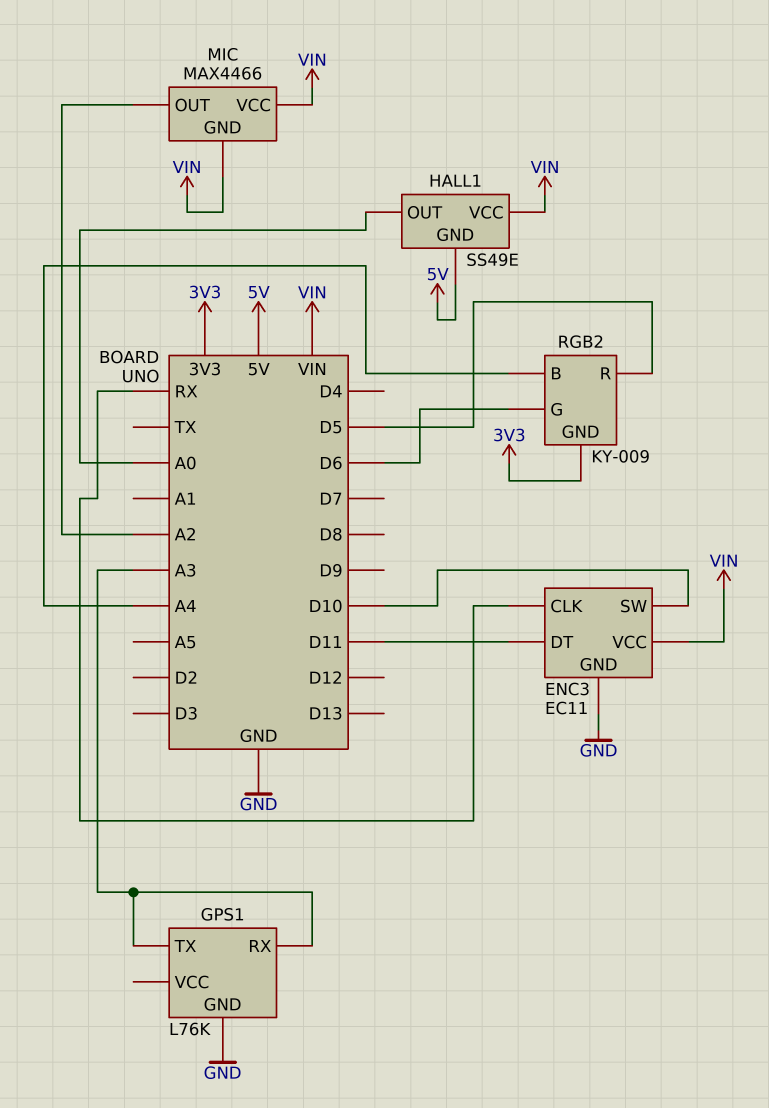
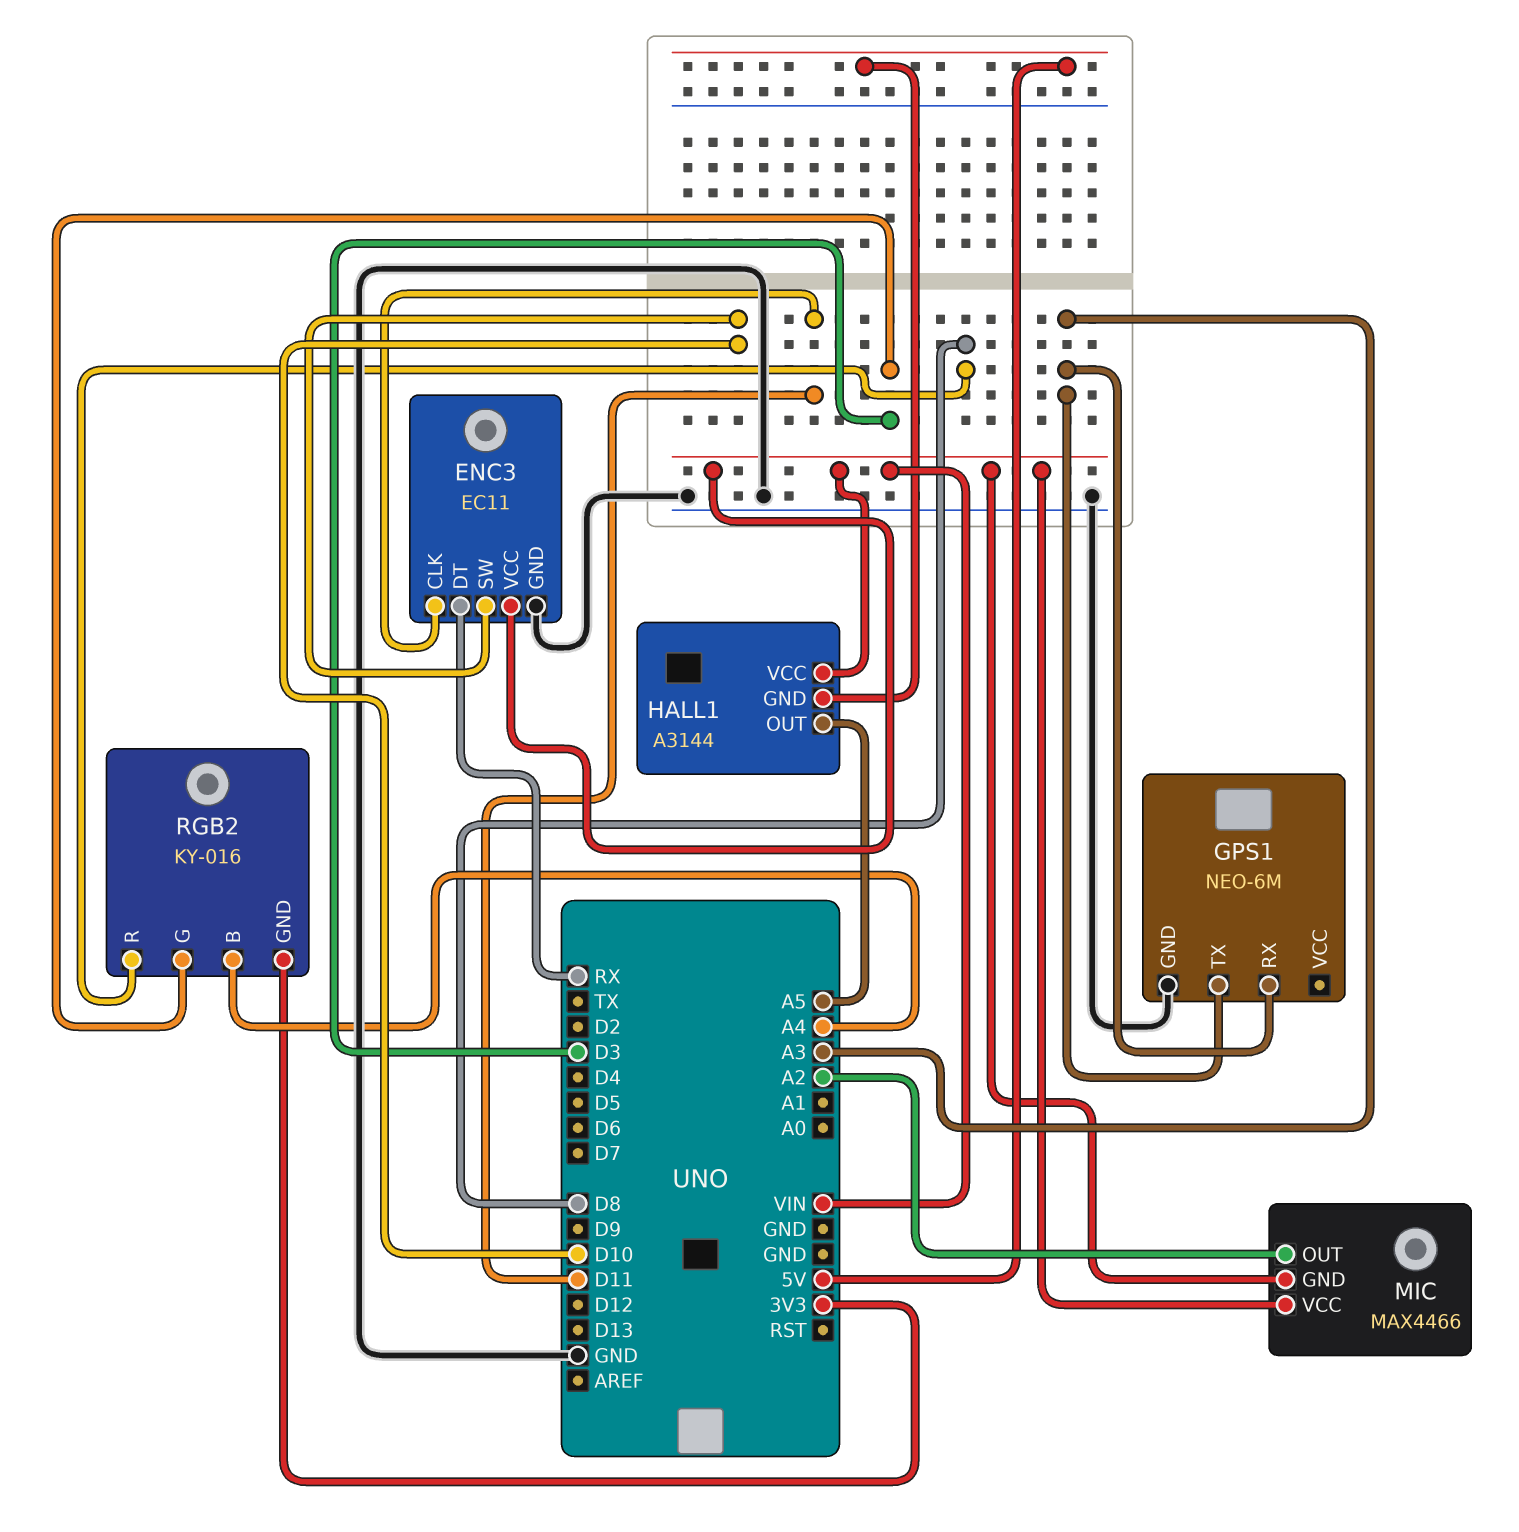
ENC3 pin CLK: RX -> D11
ENC3 pin DT: D11 -> RX
GPS1: L76K -> NEO-6M
HALL1: SS49E -> A3144
HALL1 pin OUT: A0 -> A5
RGB2: KY-009 -> KY-016
RGB2 pin G: D6 -> D3
RGB2 pin R: D5 -> D8

